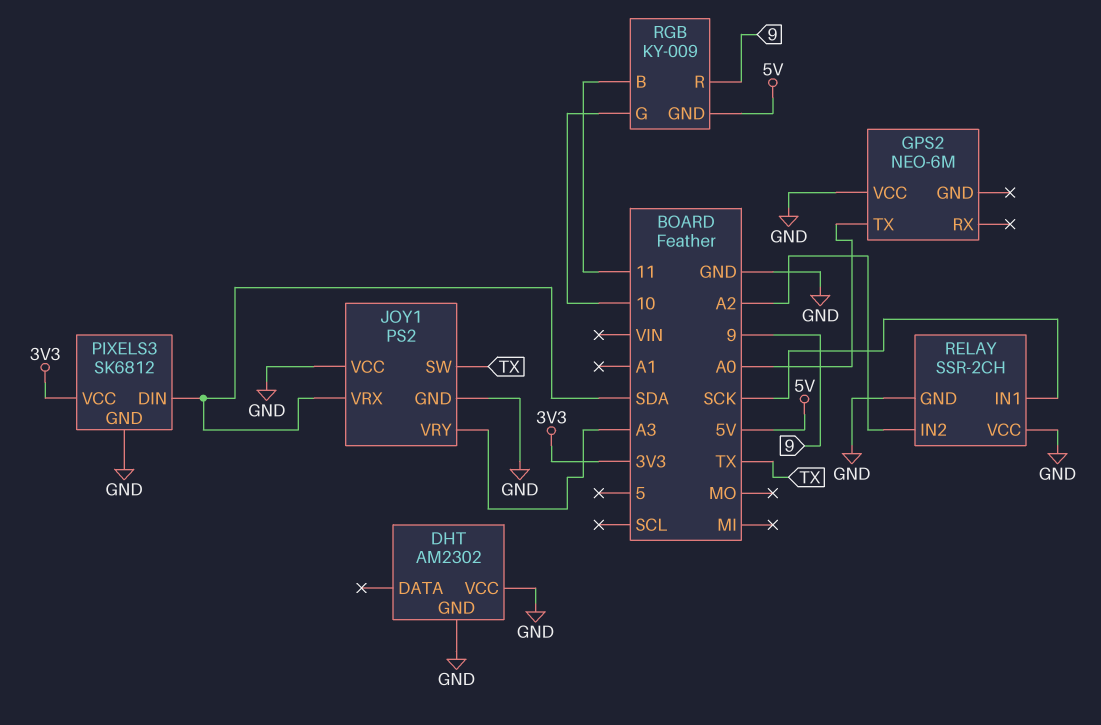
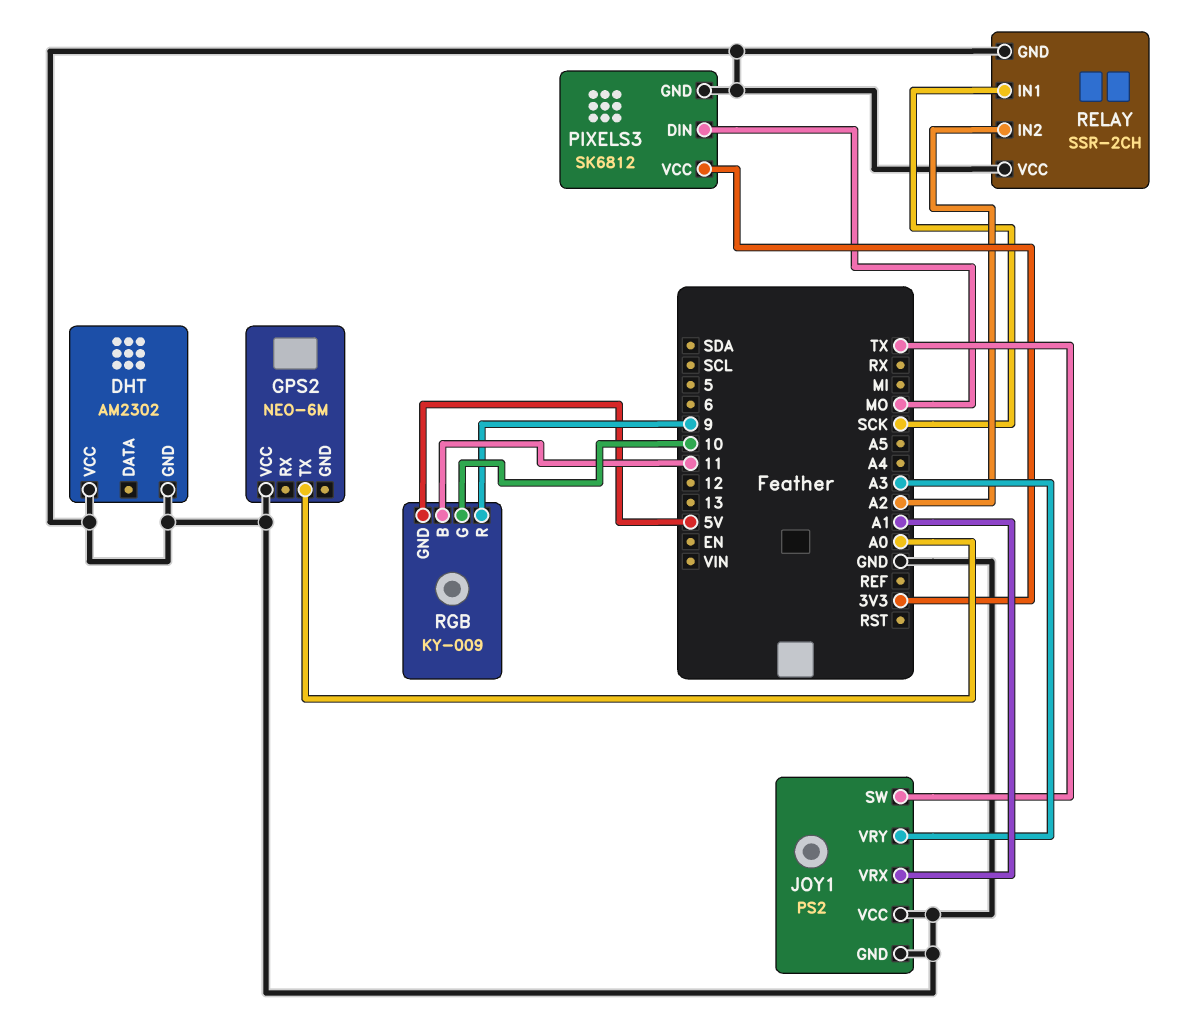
JOY1 pin VRX: SDA -> A1
PIXELS3 pin DIN: SDA -> MO

